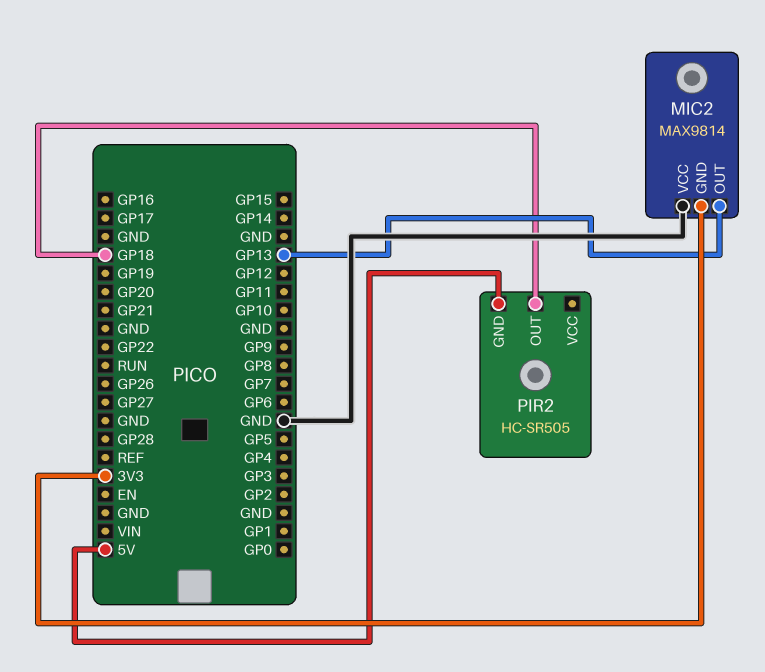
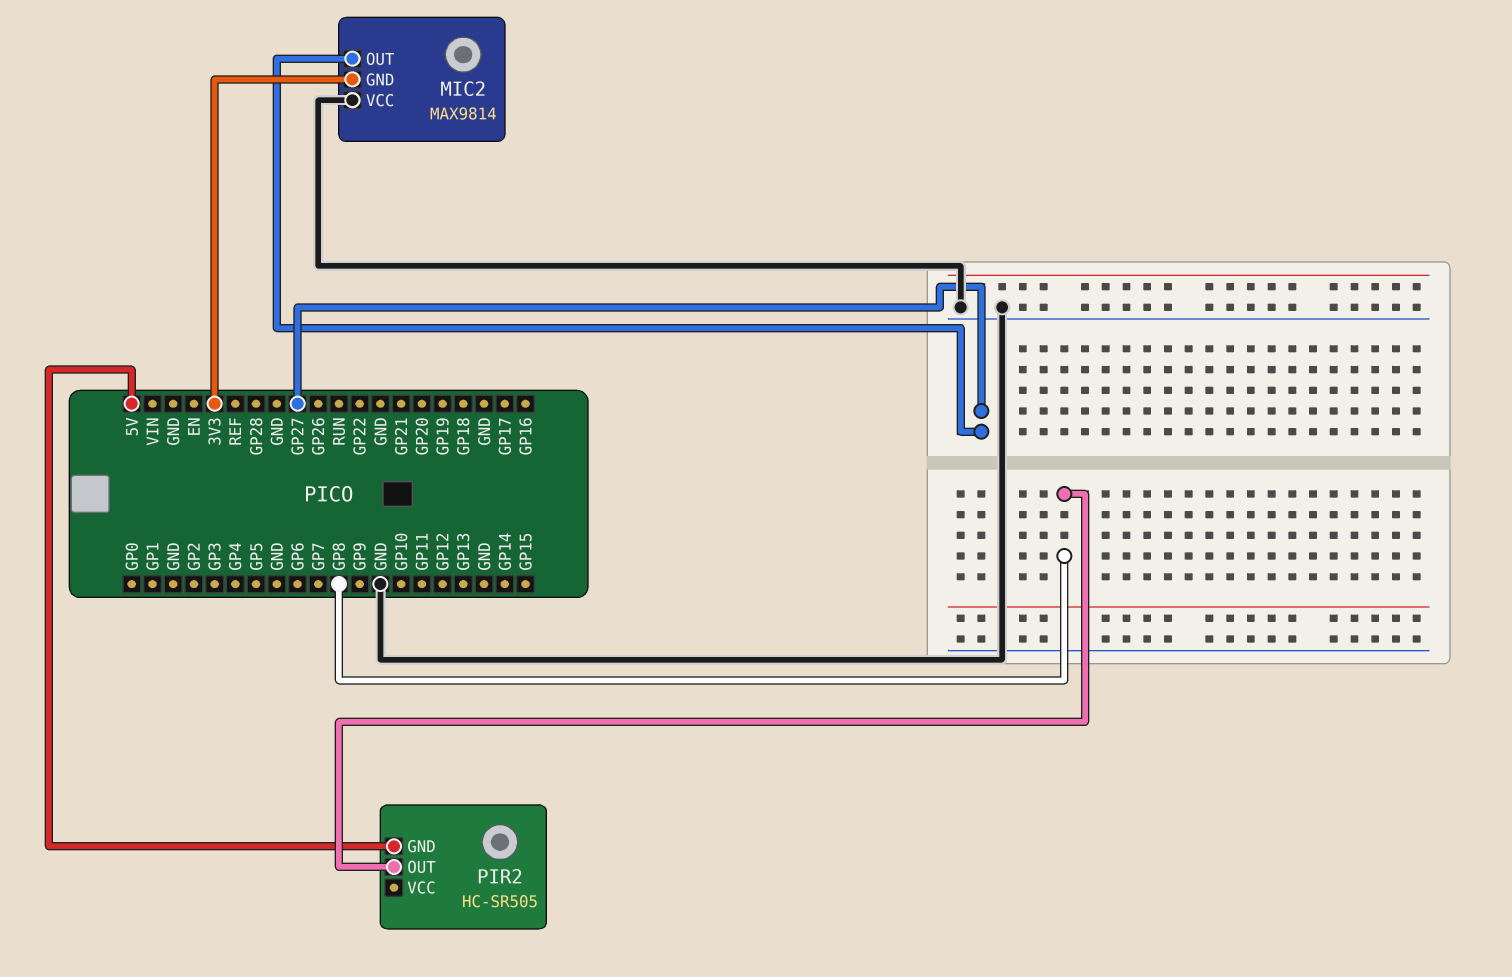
MIC2 pin OUT: GP13 -> GP27
PIR2 pin OUT: GP18 -> GP8

